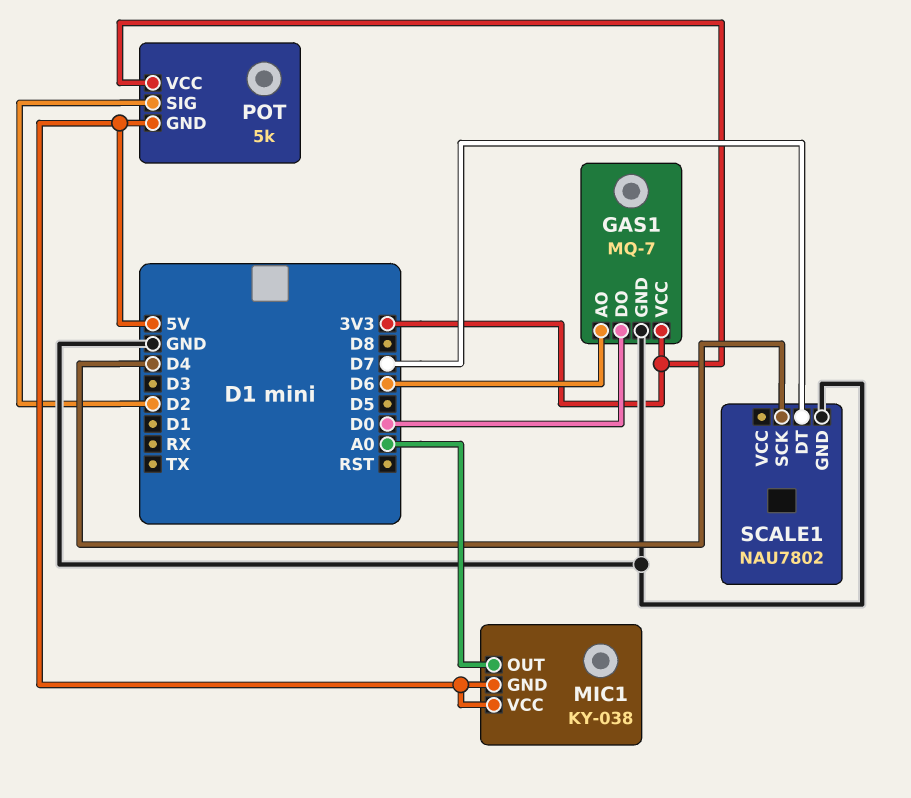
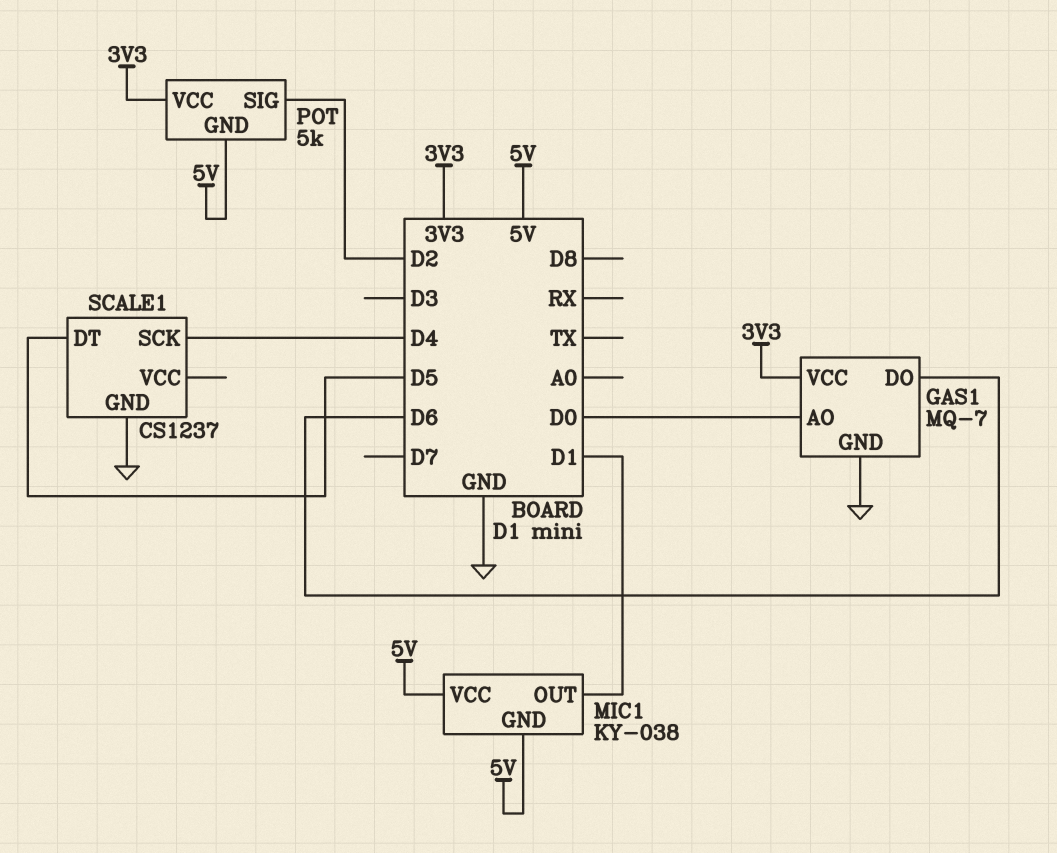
GAS1 pin AO: D6 -> D0
GAS1 pin DO: D0 -> D6
MIC1 pin OUT: A0 -> D1
SCALE1: NAU7802 -> CS1237
SCALE1 pin DT: D7 -> D5

